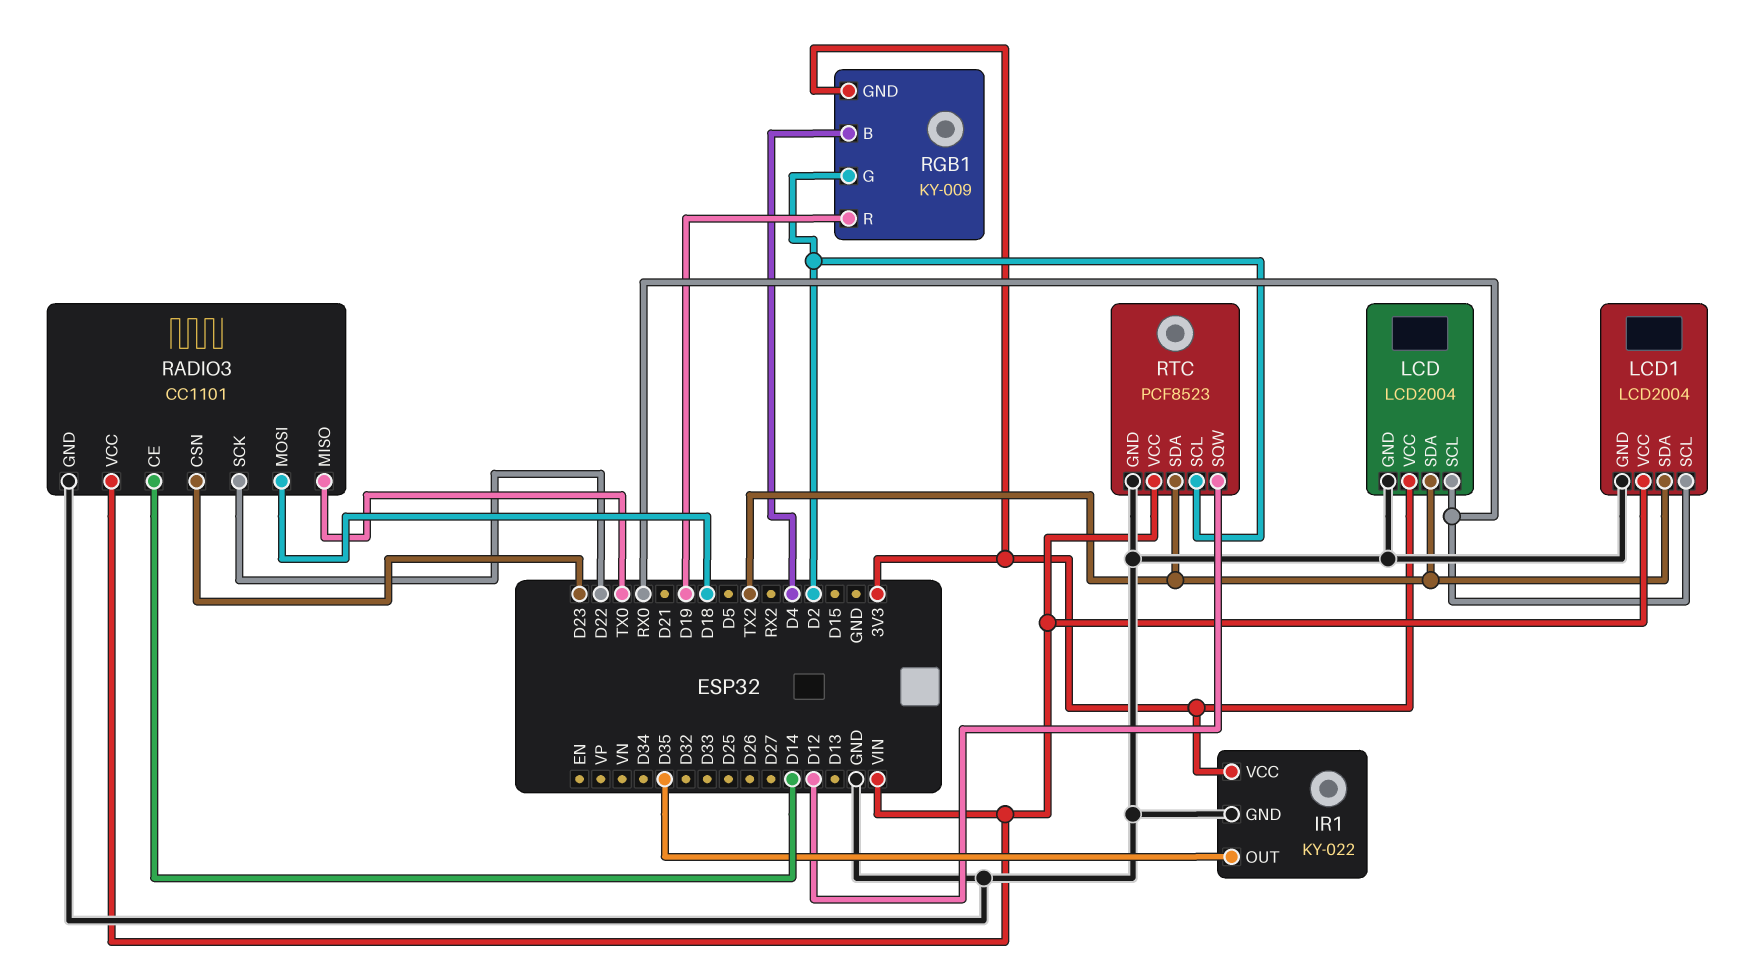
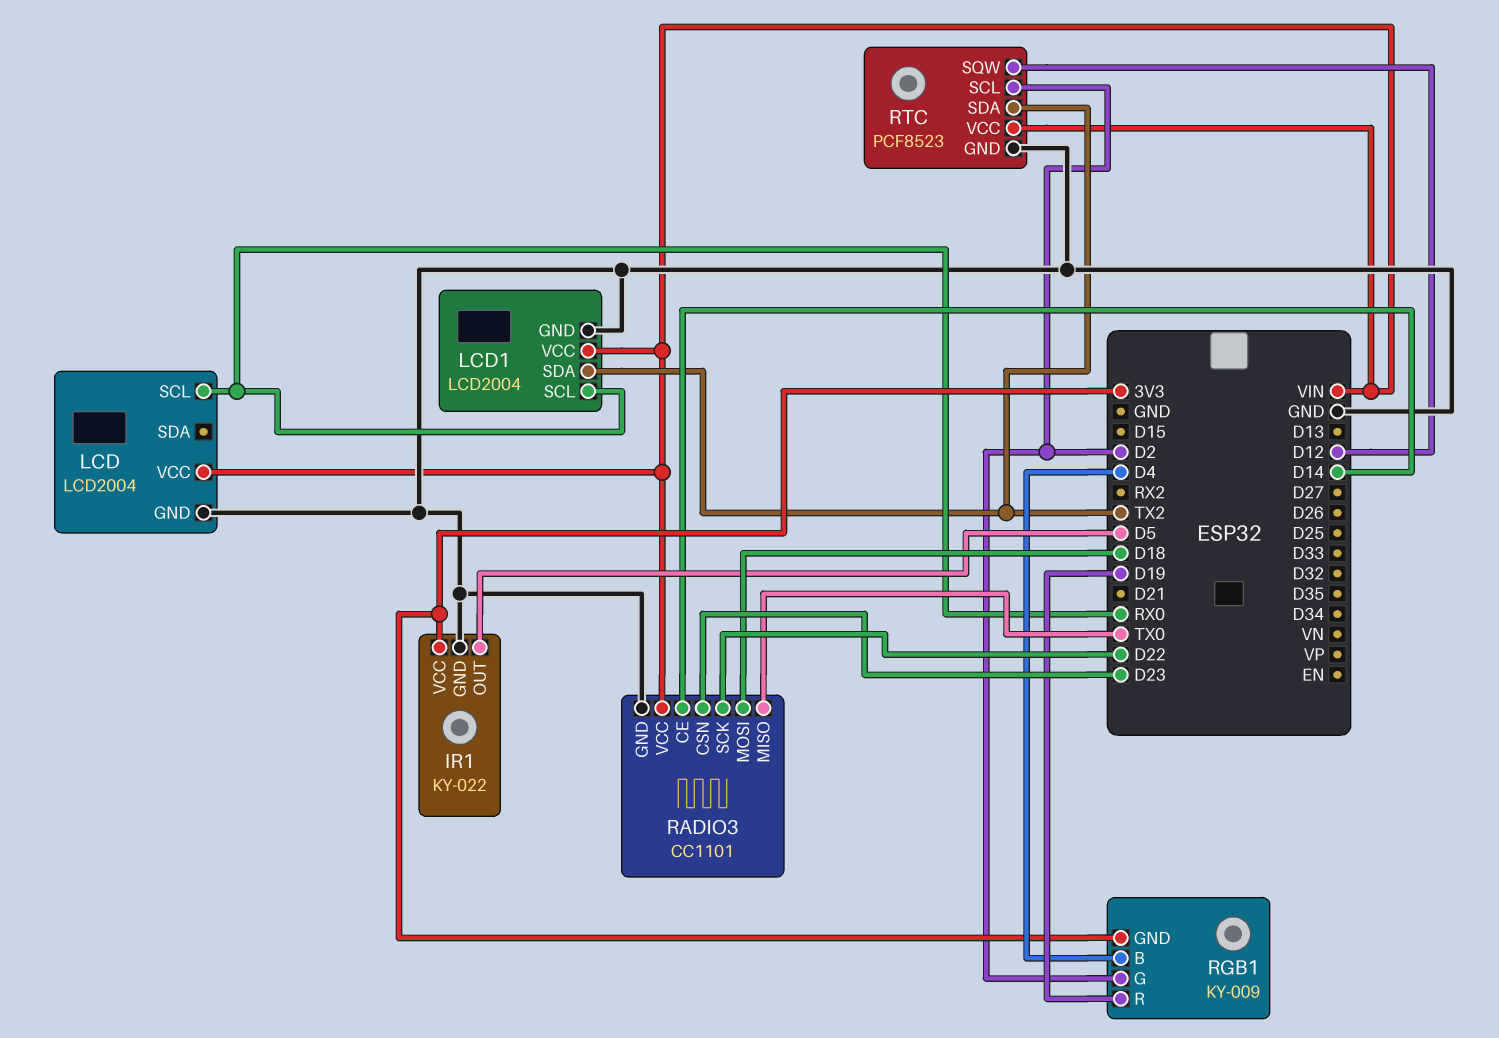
IR1 pin OUT: D35 -> D5
LCD pin SDA: TX2 -> none
LCD pin VCC: 3V3 -> VIN

